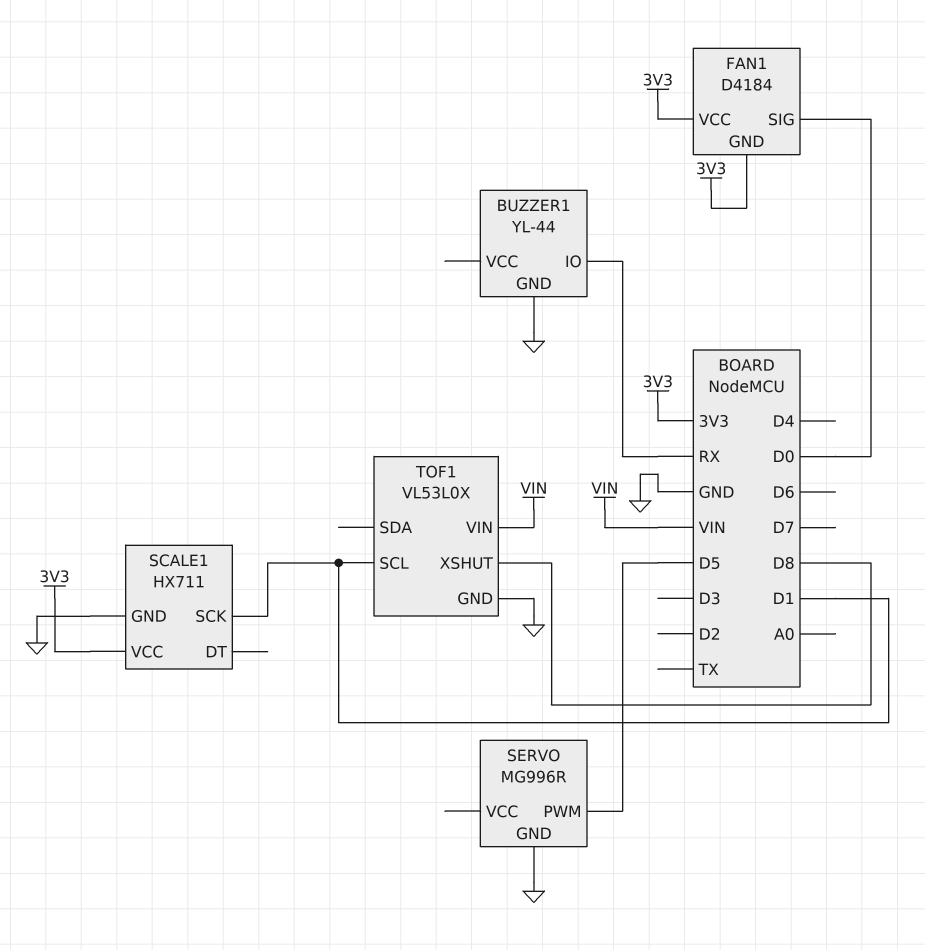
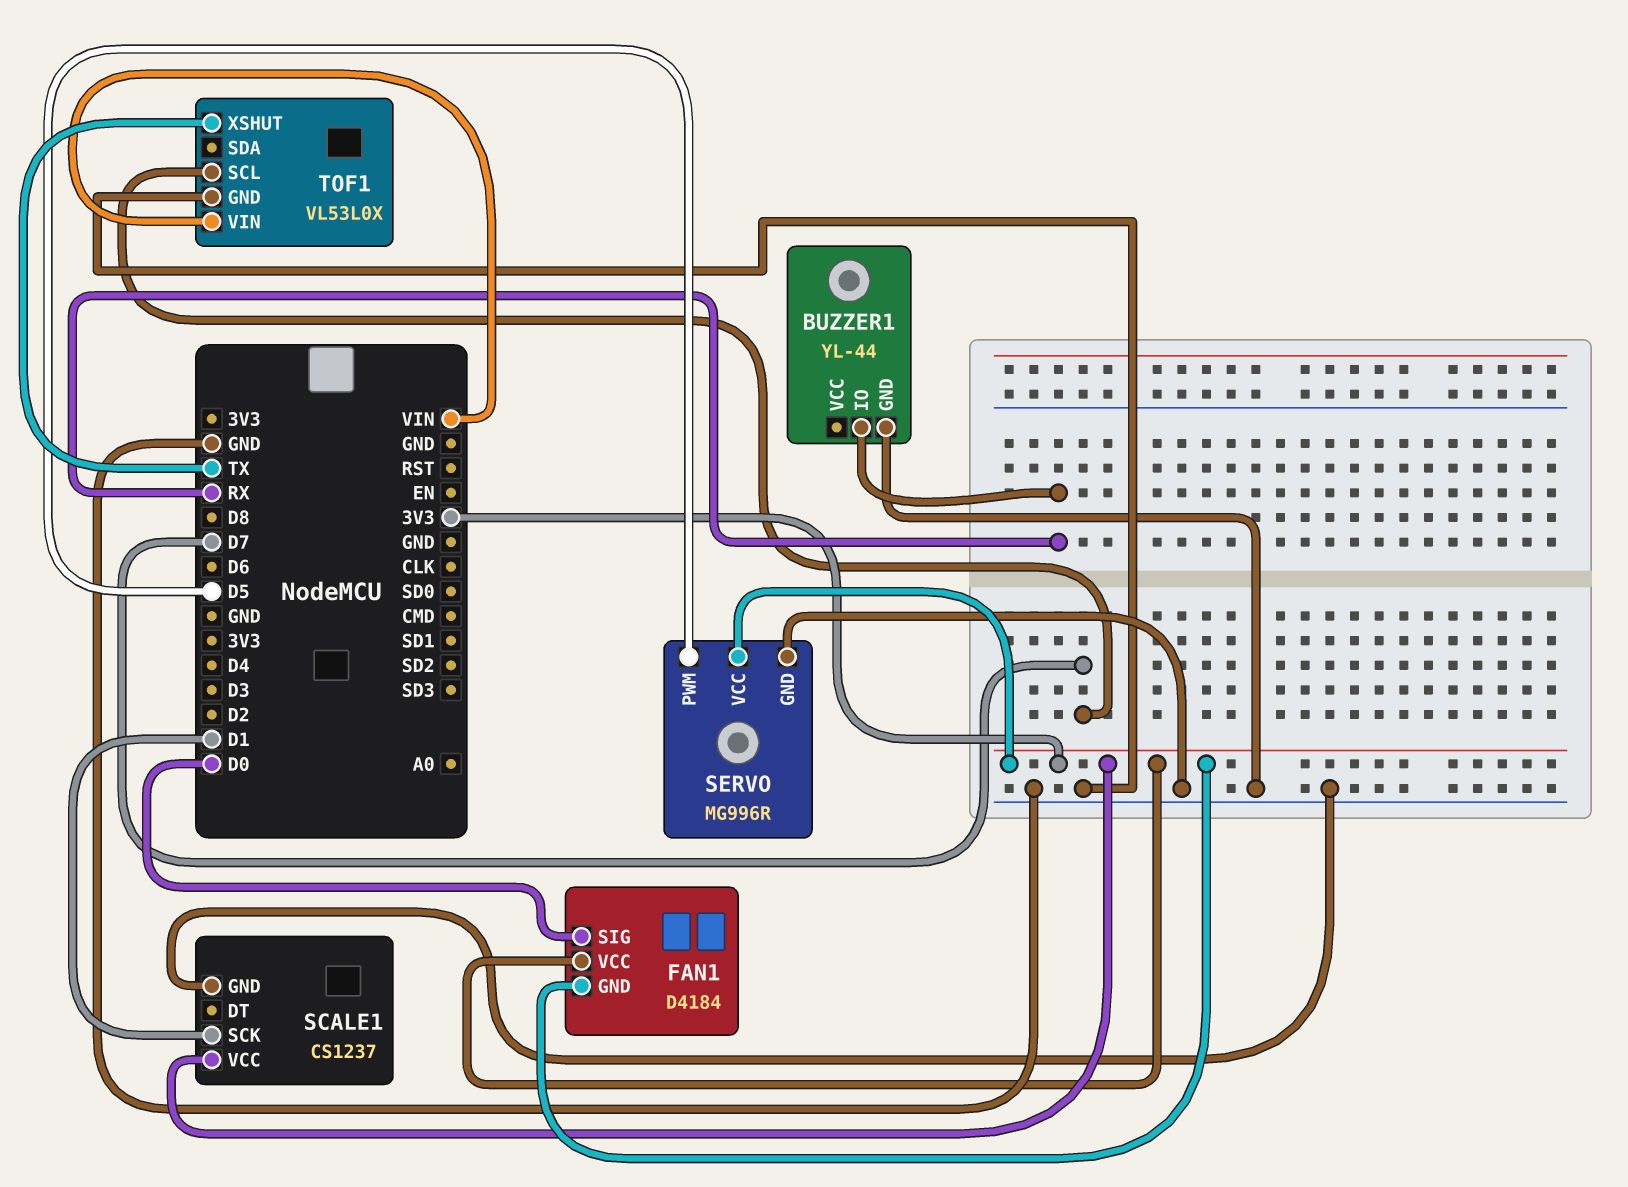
SCALE1: HX711 -> CS1237
SERVO pin VCC: none -> 3V3
TOF1 pin SCL: D1 -> D7
TOF1 pin XSHUT: D8 -> TX

